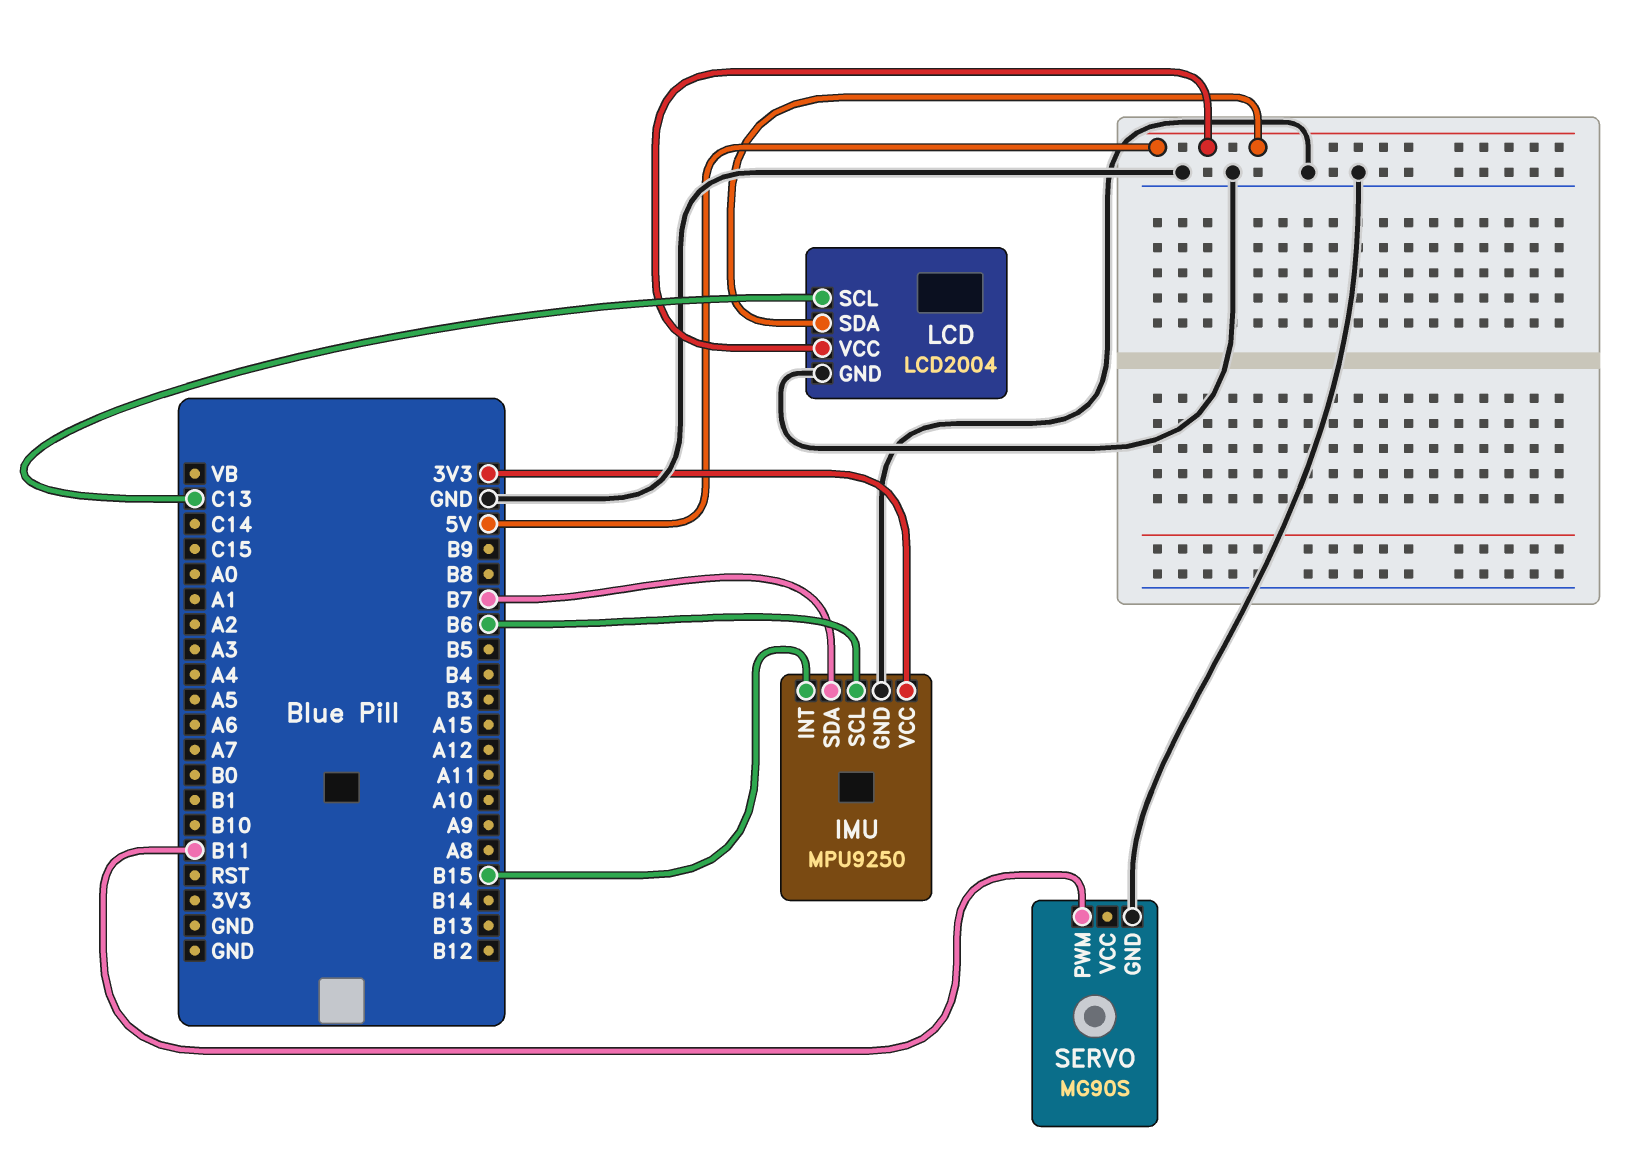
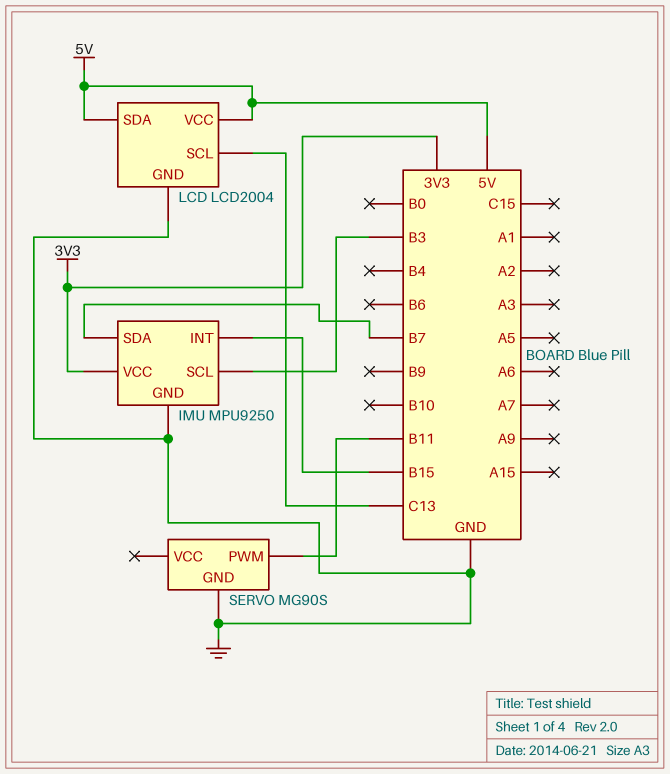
IMU pin SCL: B6 -> B3

